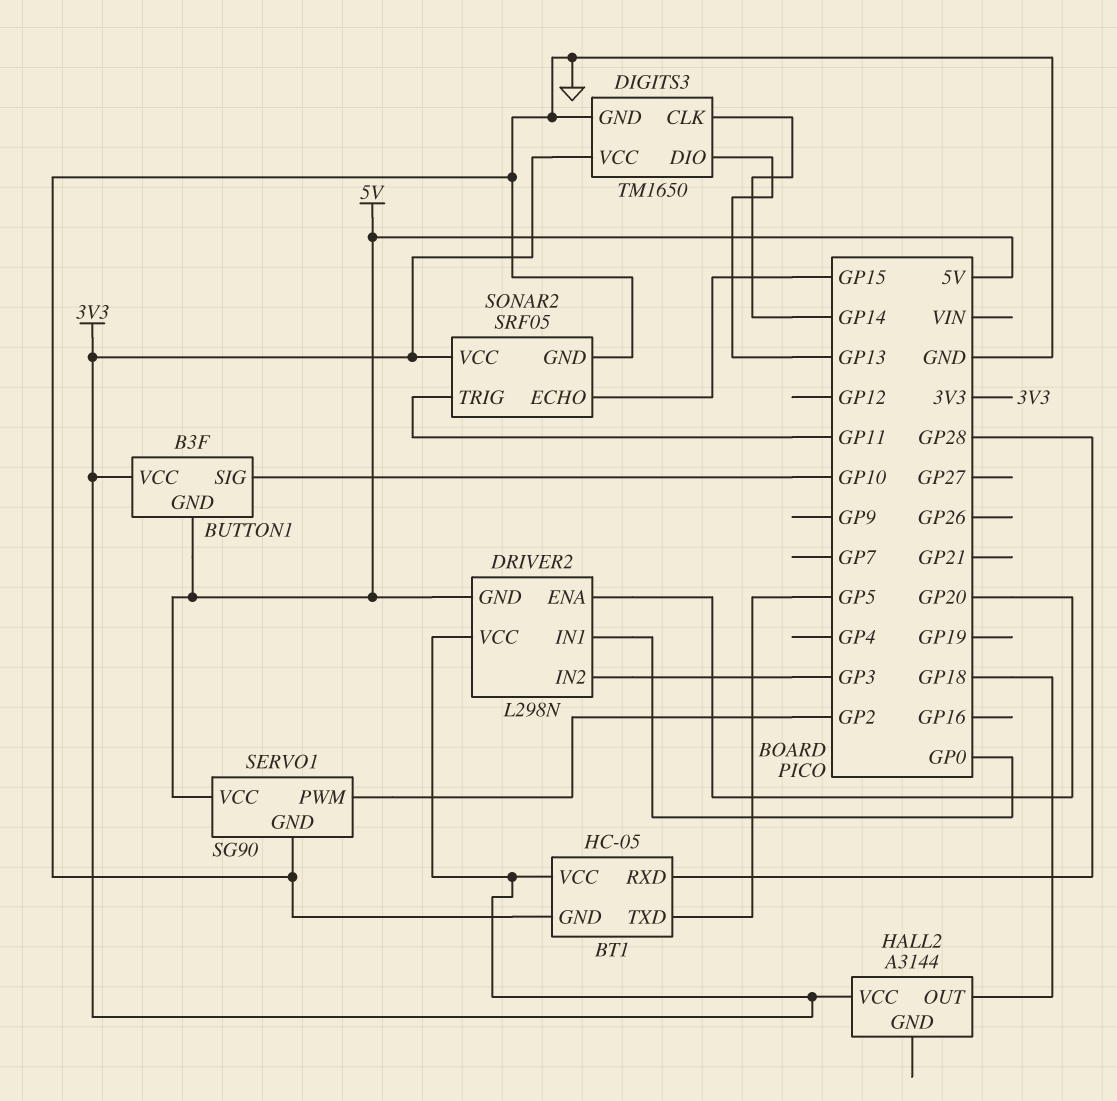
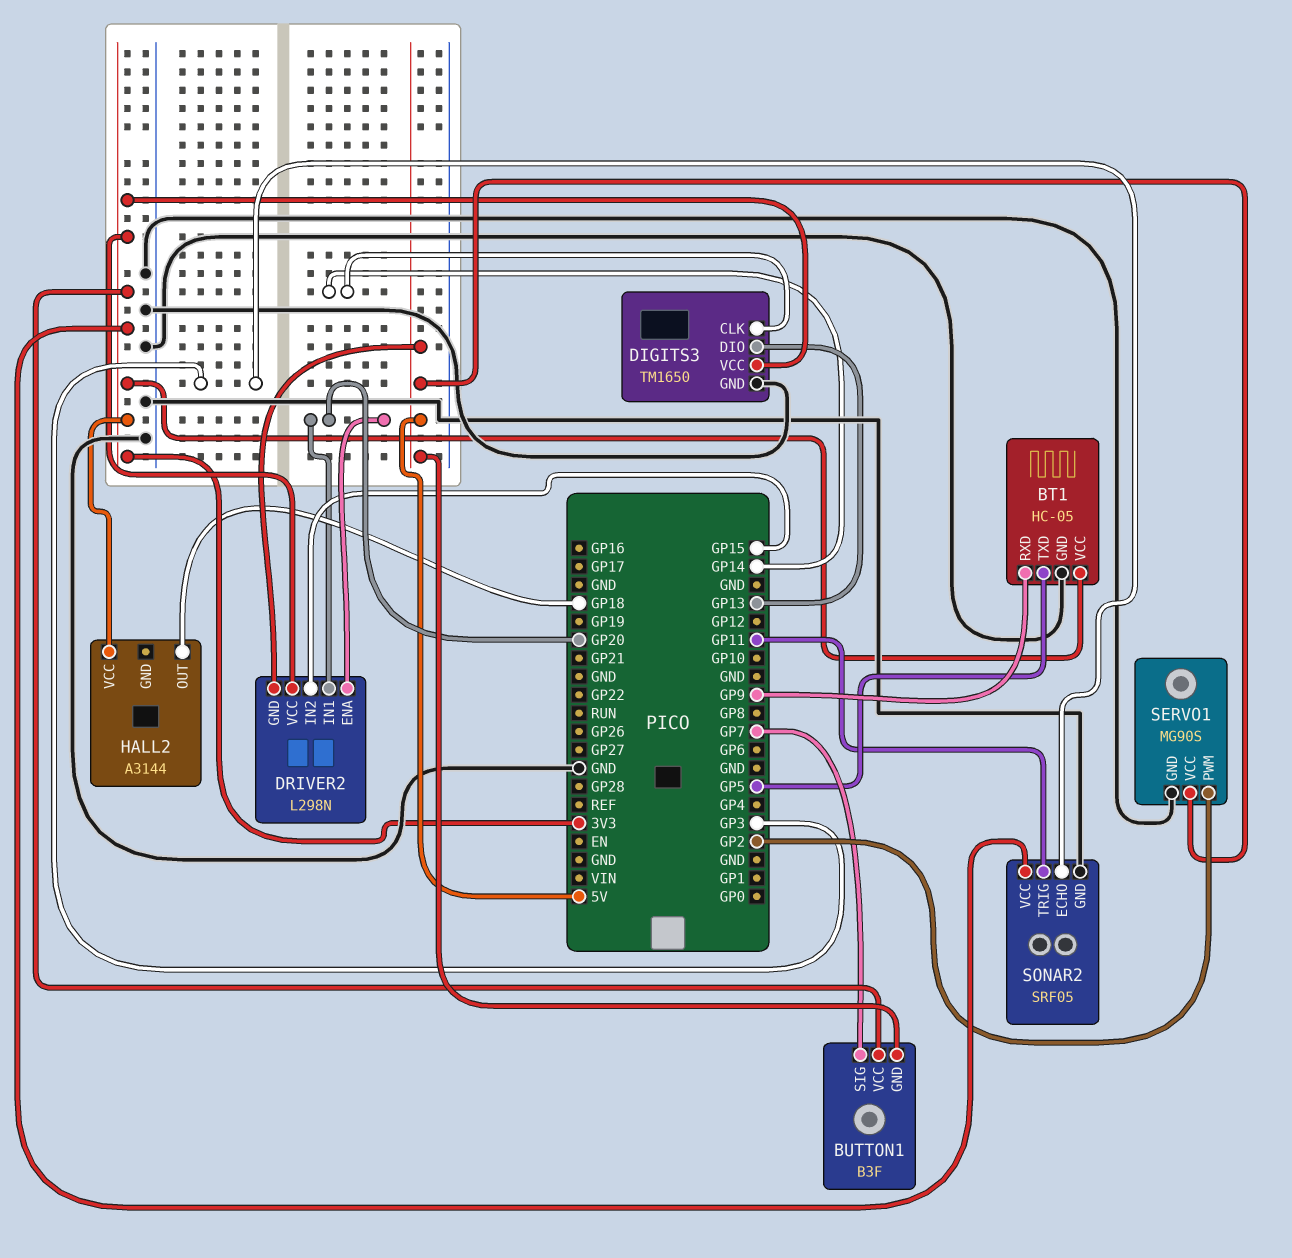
BT1 pin RXD: GP28 -> GP9
BUTTON1 pin SIG: GP10 -> GP7
DRIVER2 pin IN1: GP0 -> GP20
DRIVER2 pin IN2: GP3 -> GP15
SERVO1: SG90 -> MG90S
SONAR2 pin ECHO: GP15 -> GP3

